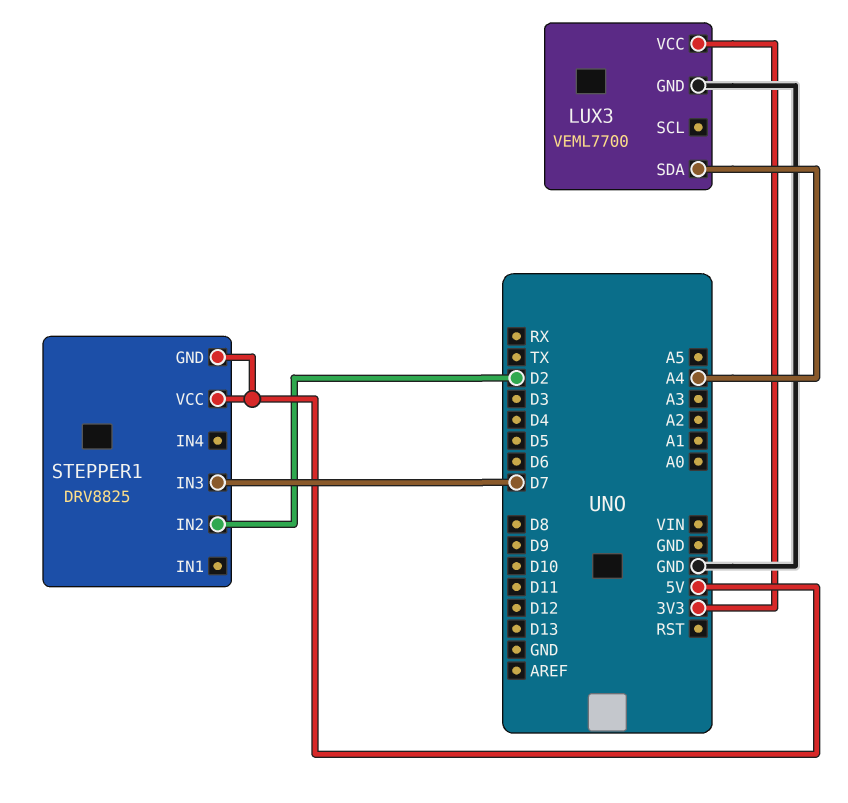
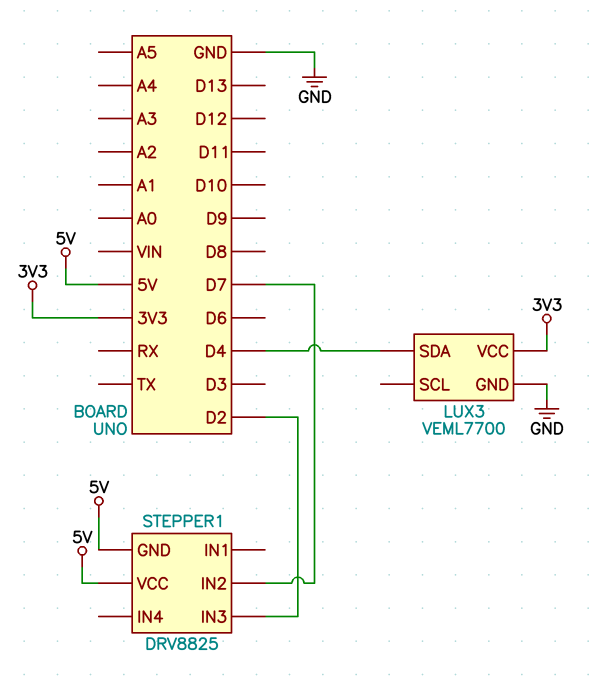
LUX3 pin SDA: A4 -> D4
STEPPER1 pin IN2: D2 -> D7
STEPPER1 pin IN3: D7 -> D2

